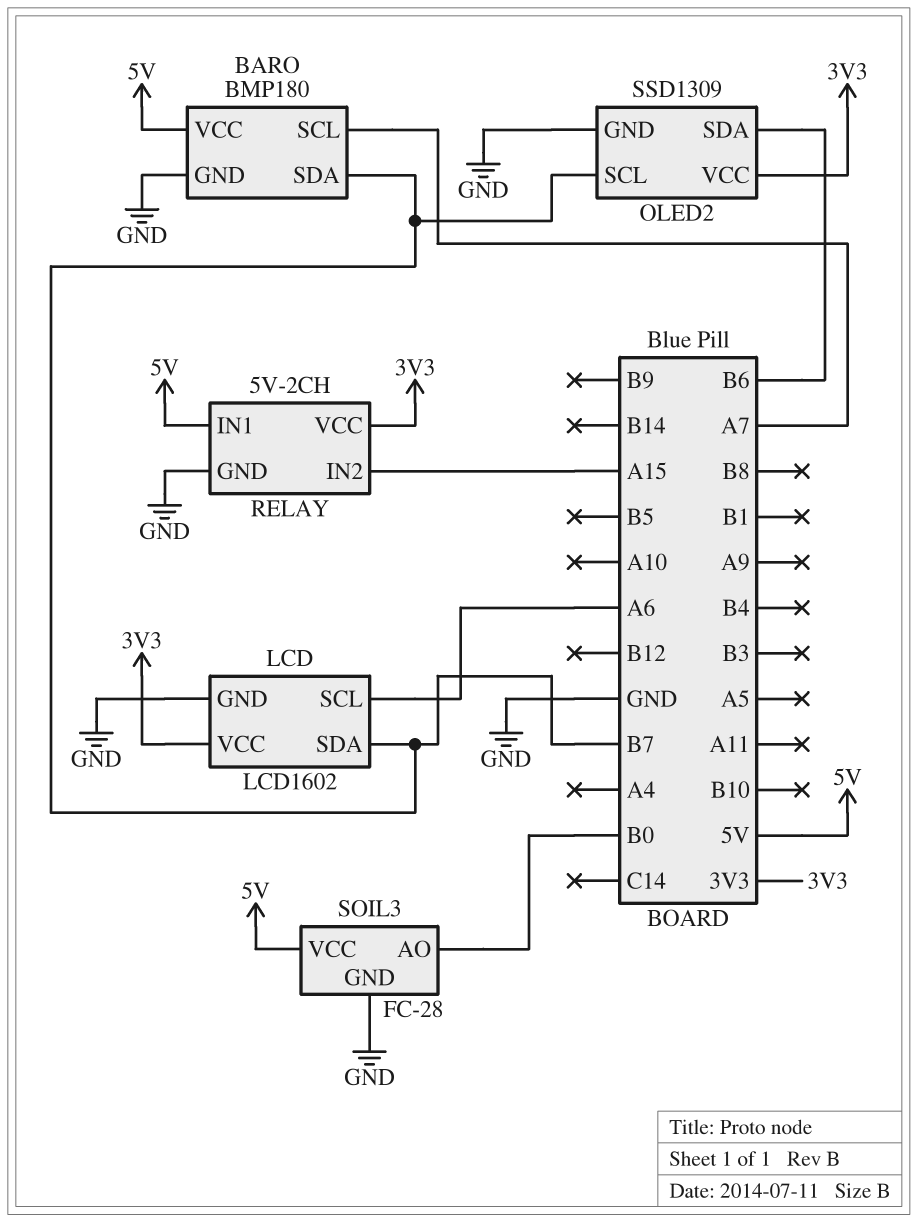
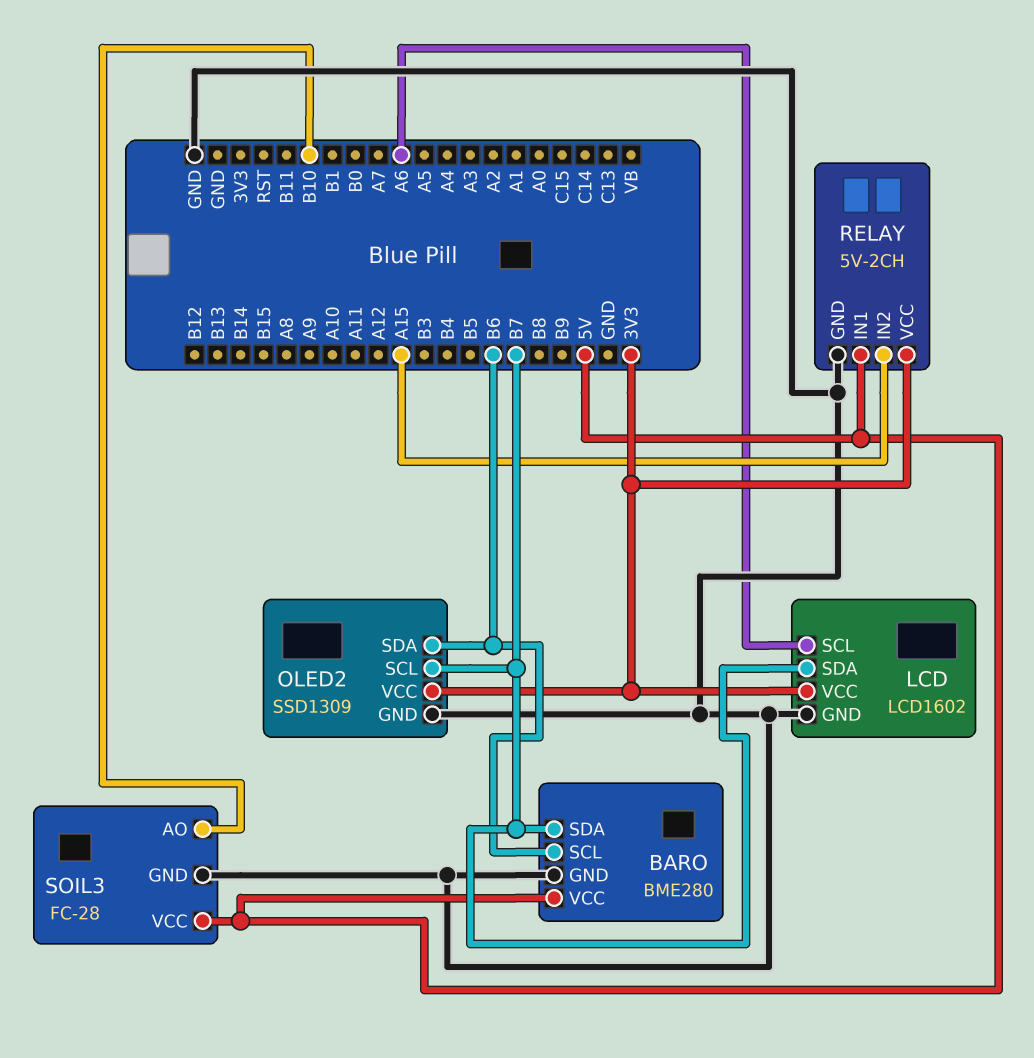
BARO: BMP180 -> BME280
BARO pin SCL: A7 -> B6
SOIL3 pin AO: B0 -> B10

